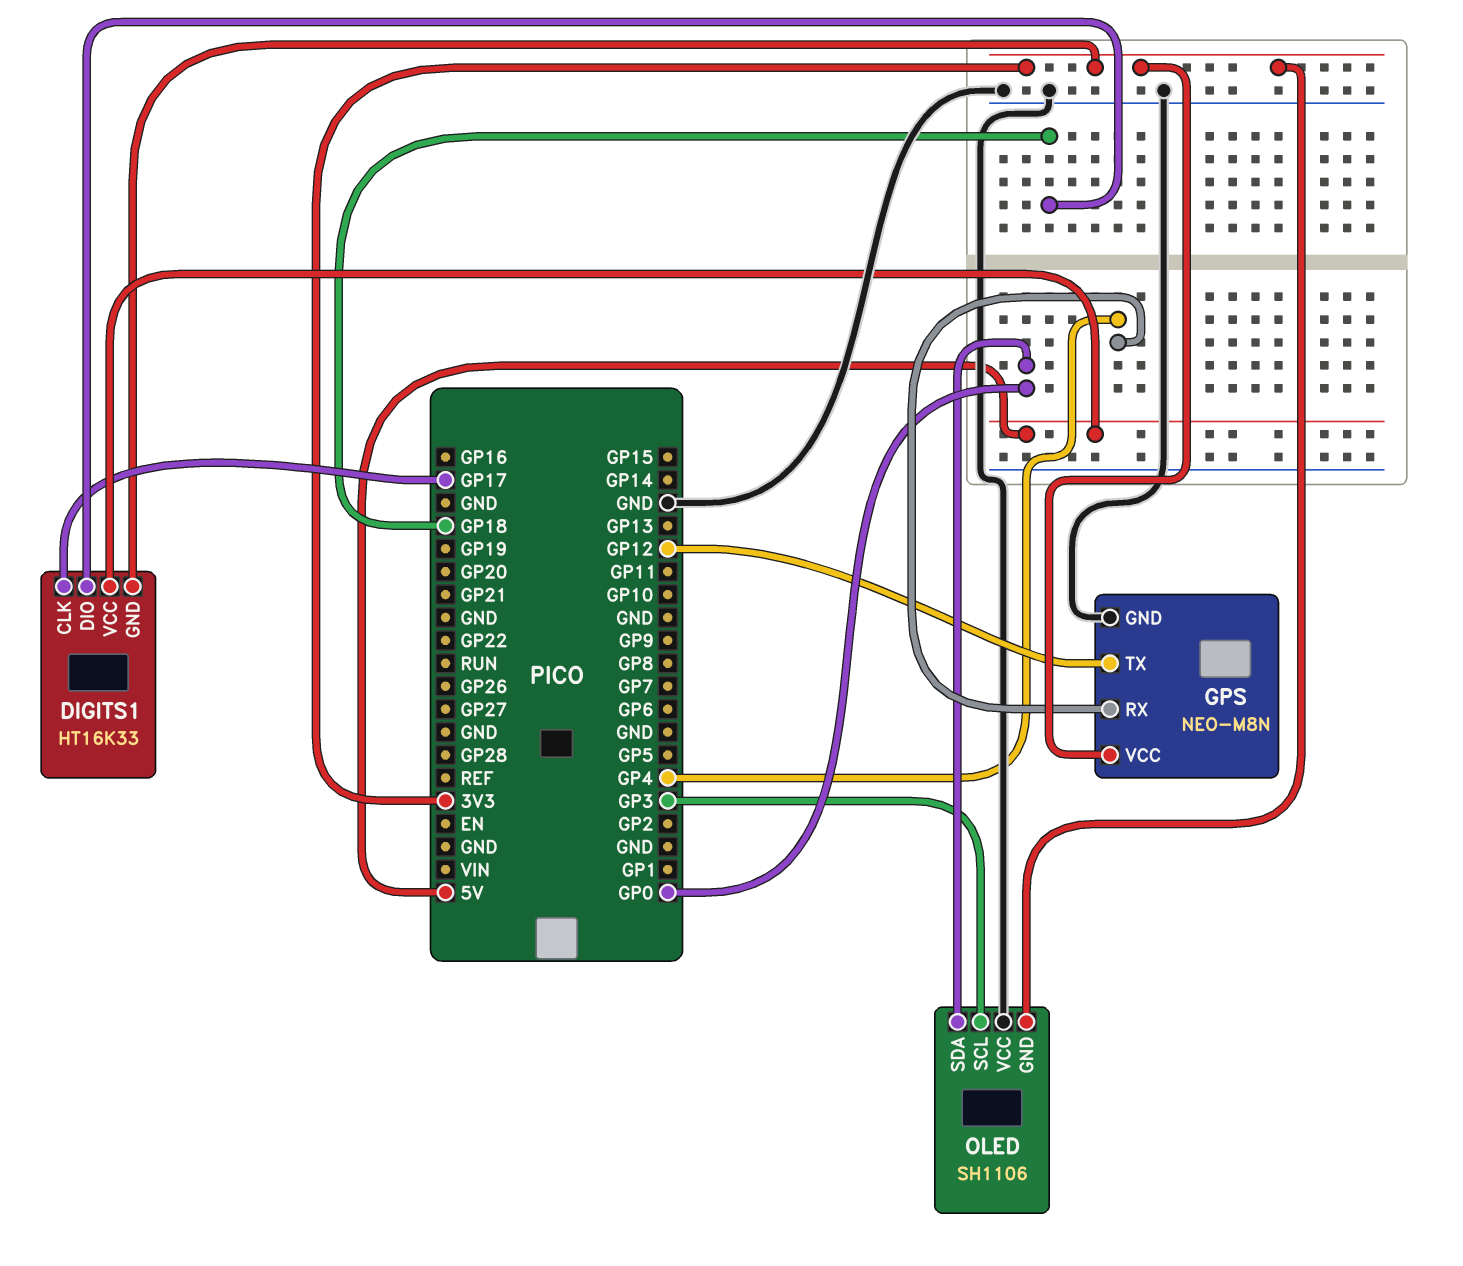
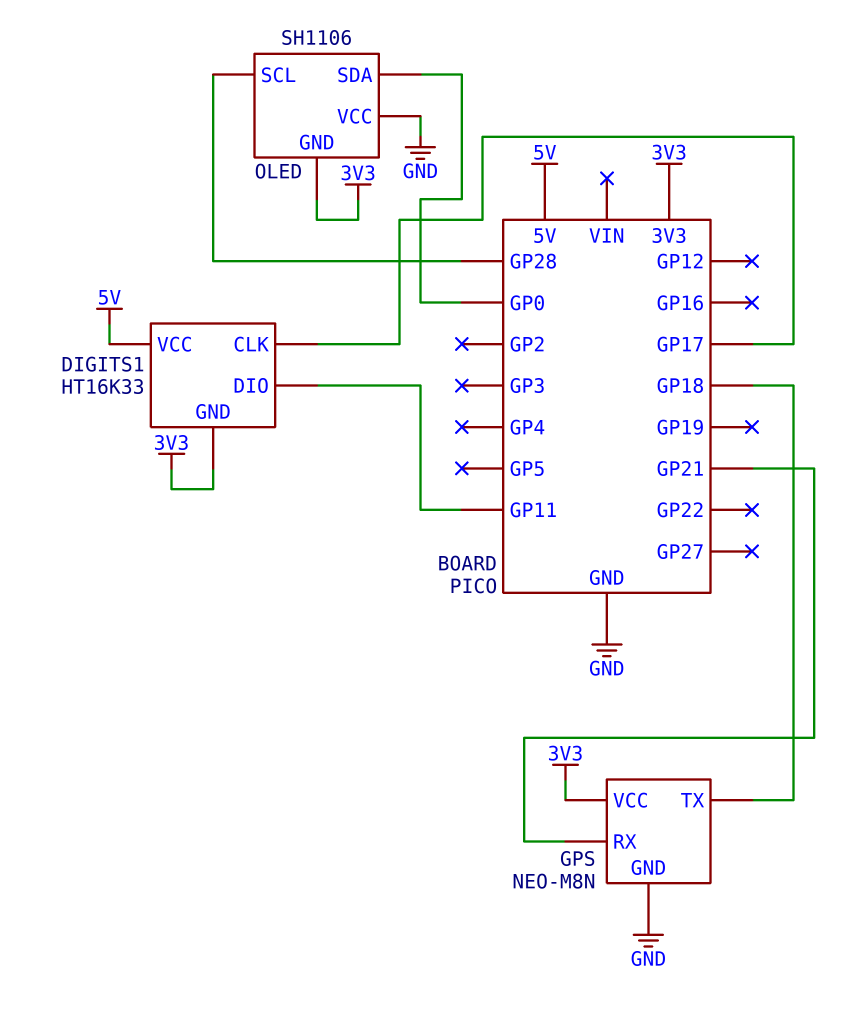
DIGITS1 pin DIO: GP18 -> GP11
GPS pin RX: GP4 -> GP21
GPS pin TX: GP12 -> GP18
OLED pin SCL: GP3 -> GP28

